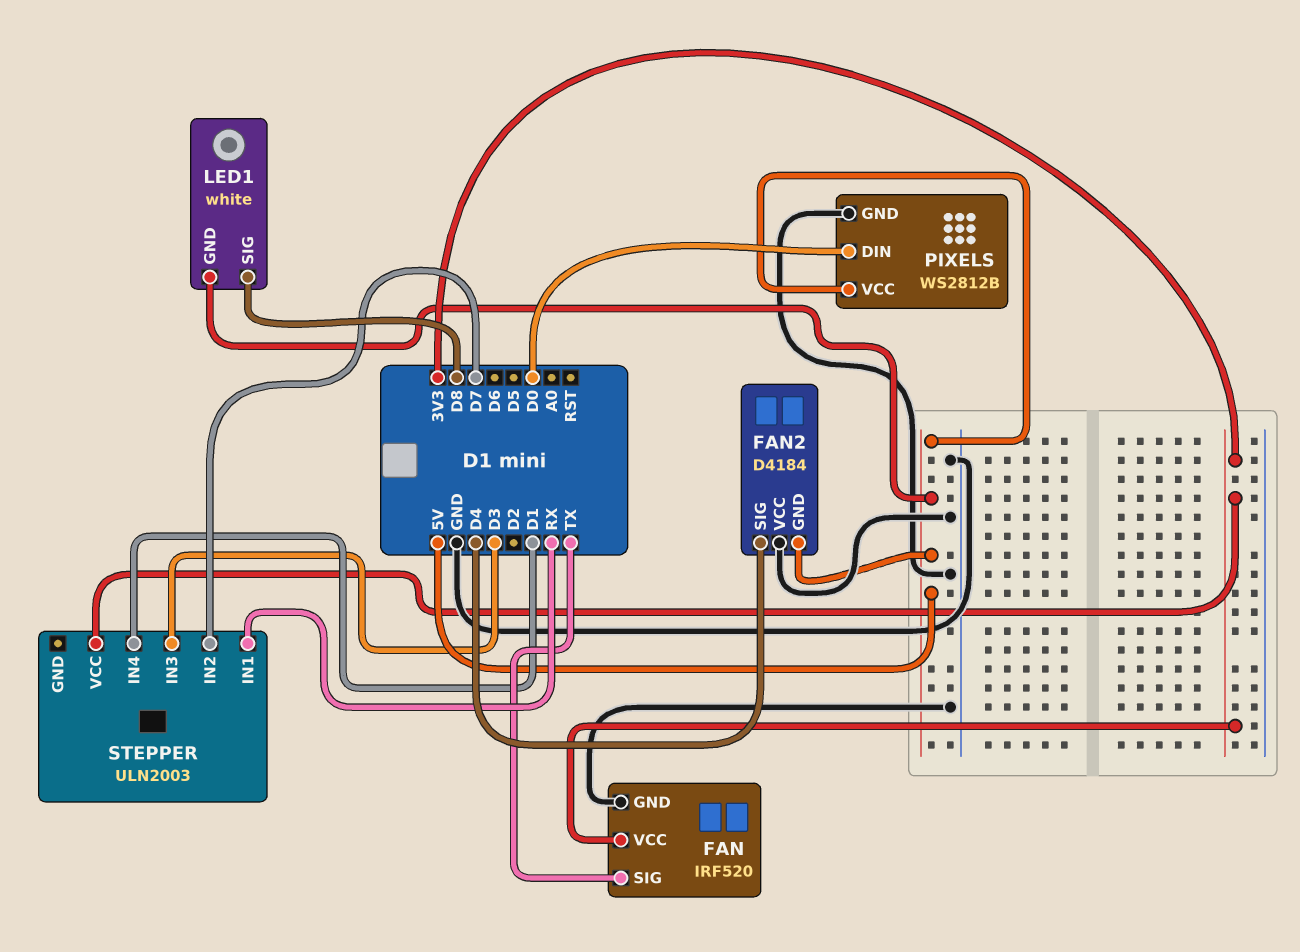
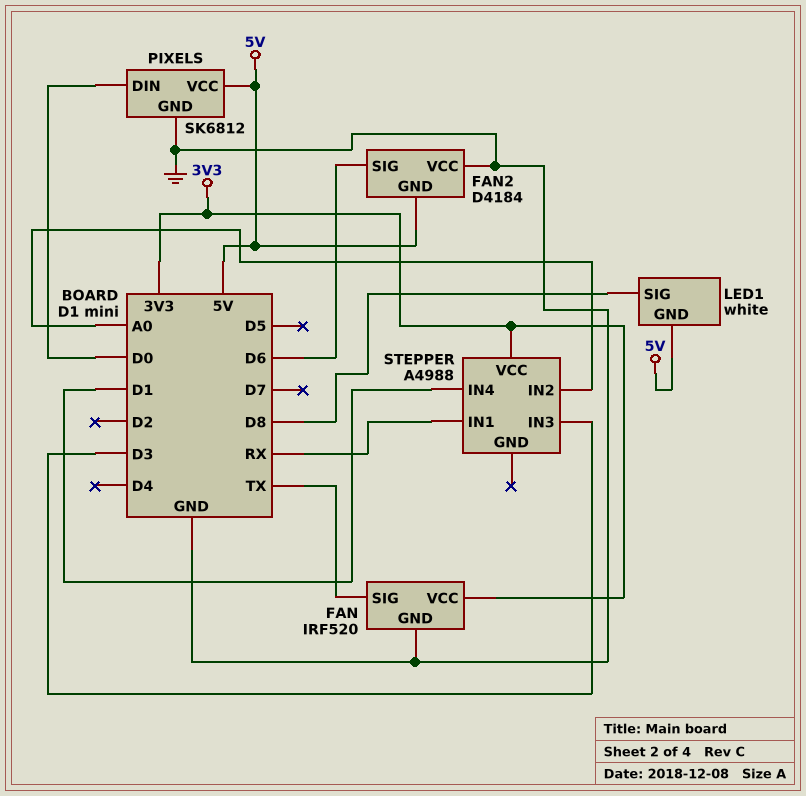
FAN2 pin SIG: D4 -> D6
PIXELS: WS2812B -> SK6812
STEPPER: ULN2003 -> A4988
STEPPER pin IN2: D7 -> A0

